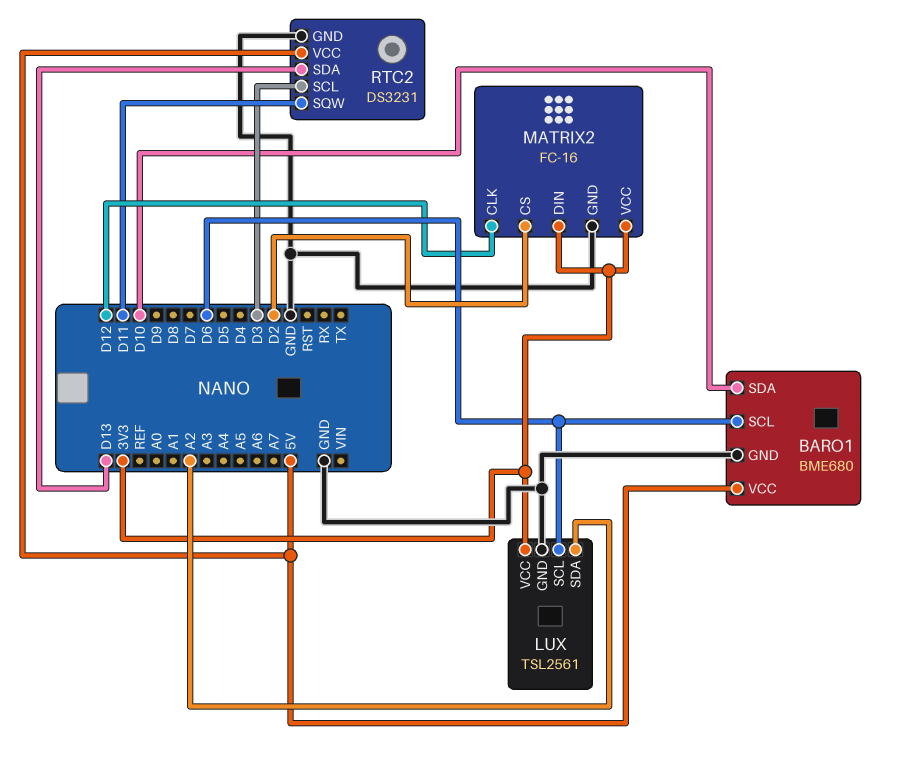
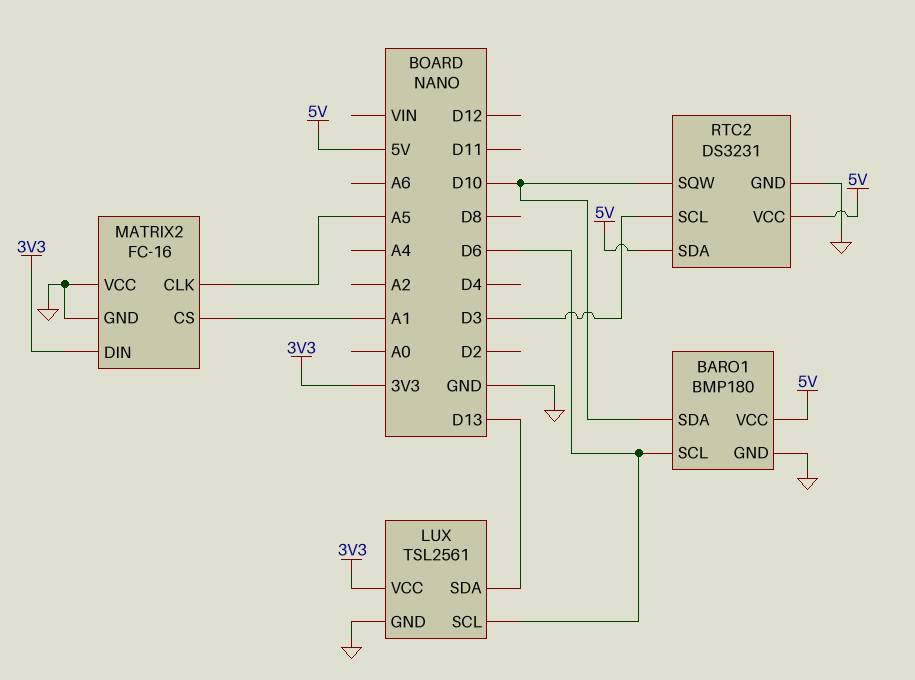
BARO1: BME680 -> BMP180
LUX pin SDA: A2 -> D13
MATRIX2 pin CLK: D12 -> A5
MATRIX2 pin CS: D2 -> A1
MATRIX2 pin VCC: 3V3 -> GND
RTC2 pin SDA: D13 -> 5V
RTC2 pin SQW: D11 -> D10

